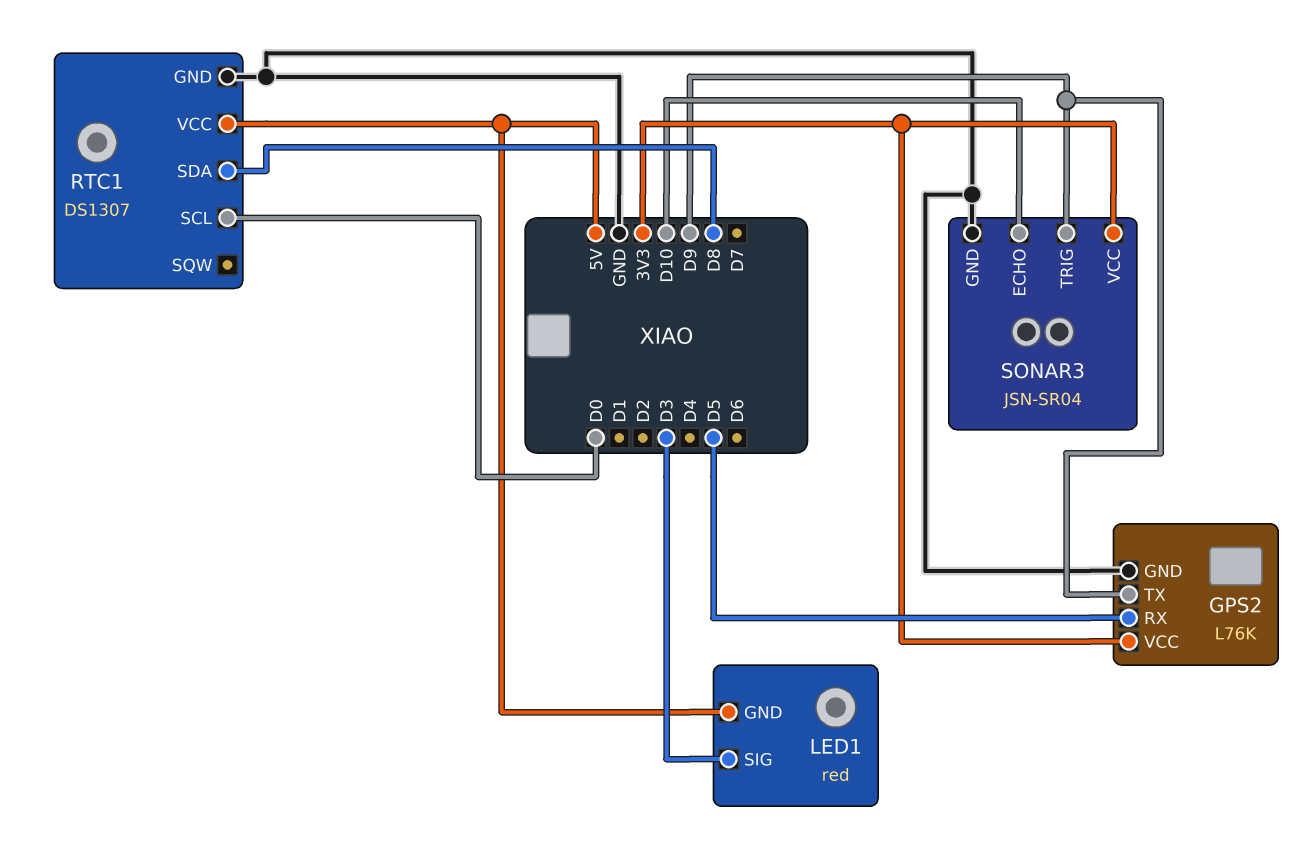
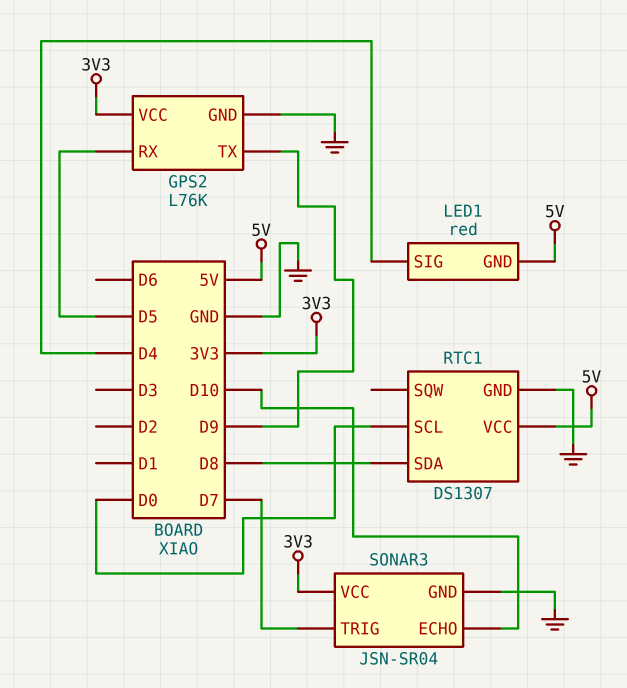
LED1 pin SIG: D3 -> D4
SONAR3 pin TRIG: D9 -> D7

